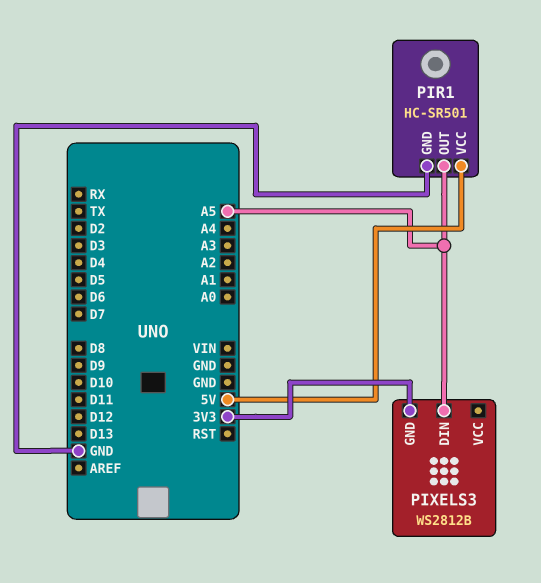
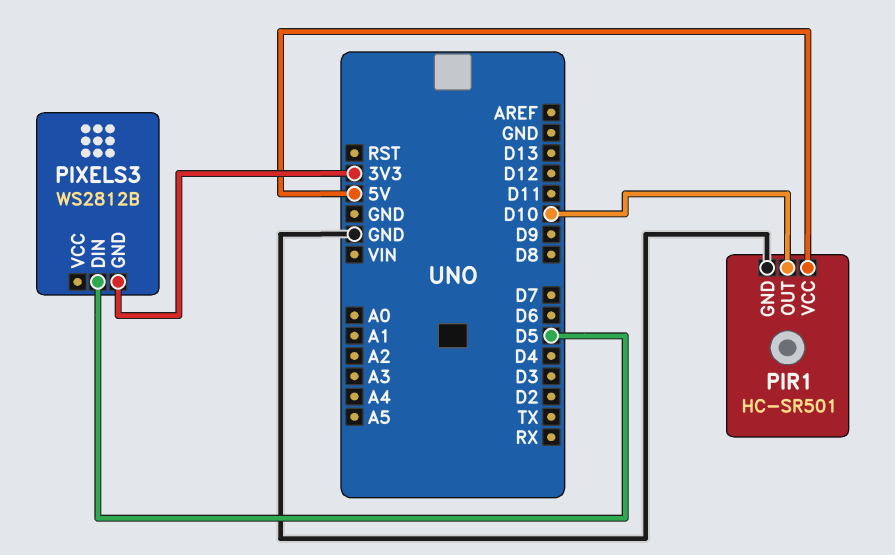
PIR1 pin OUT: A5 -> D10
PIXELS3 pin DIN: A5 -> D5

